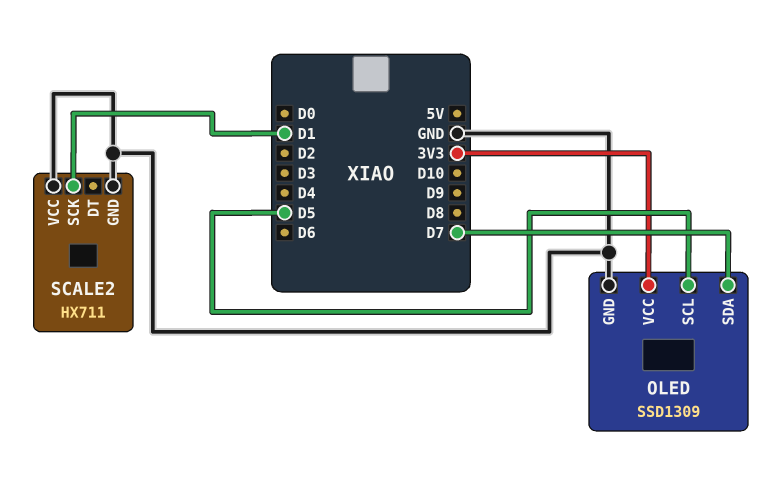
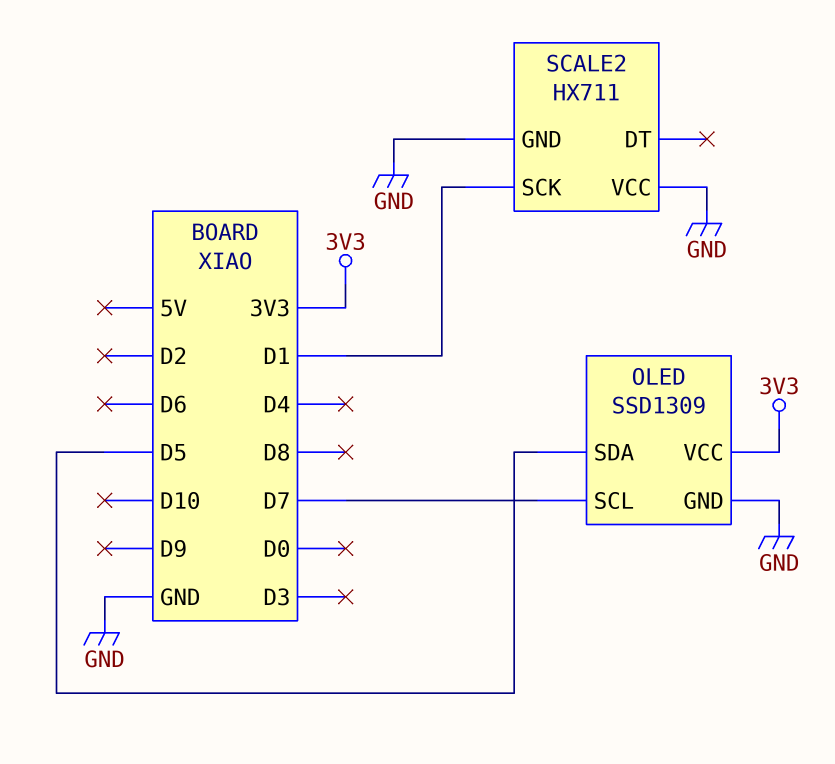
OLED pin SCL: D5 -> D7
OLED pin SDA: D7 -> D5

